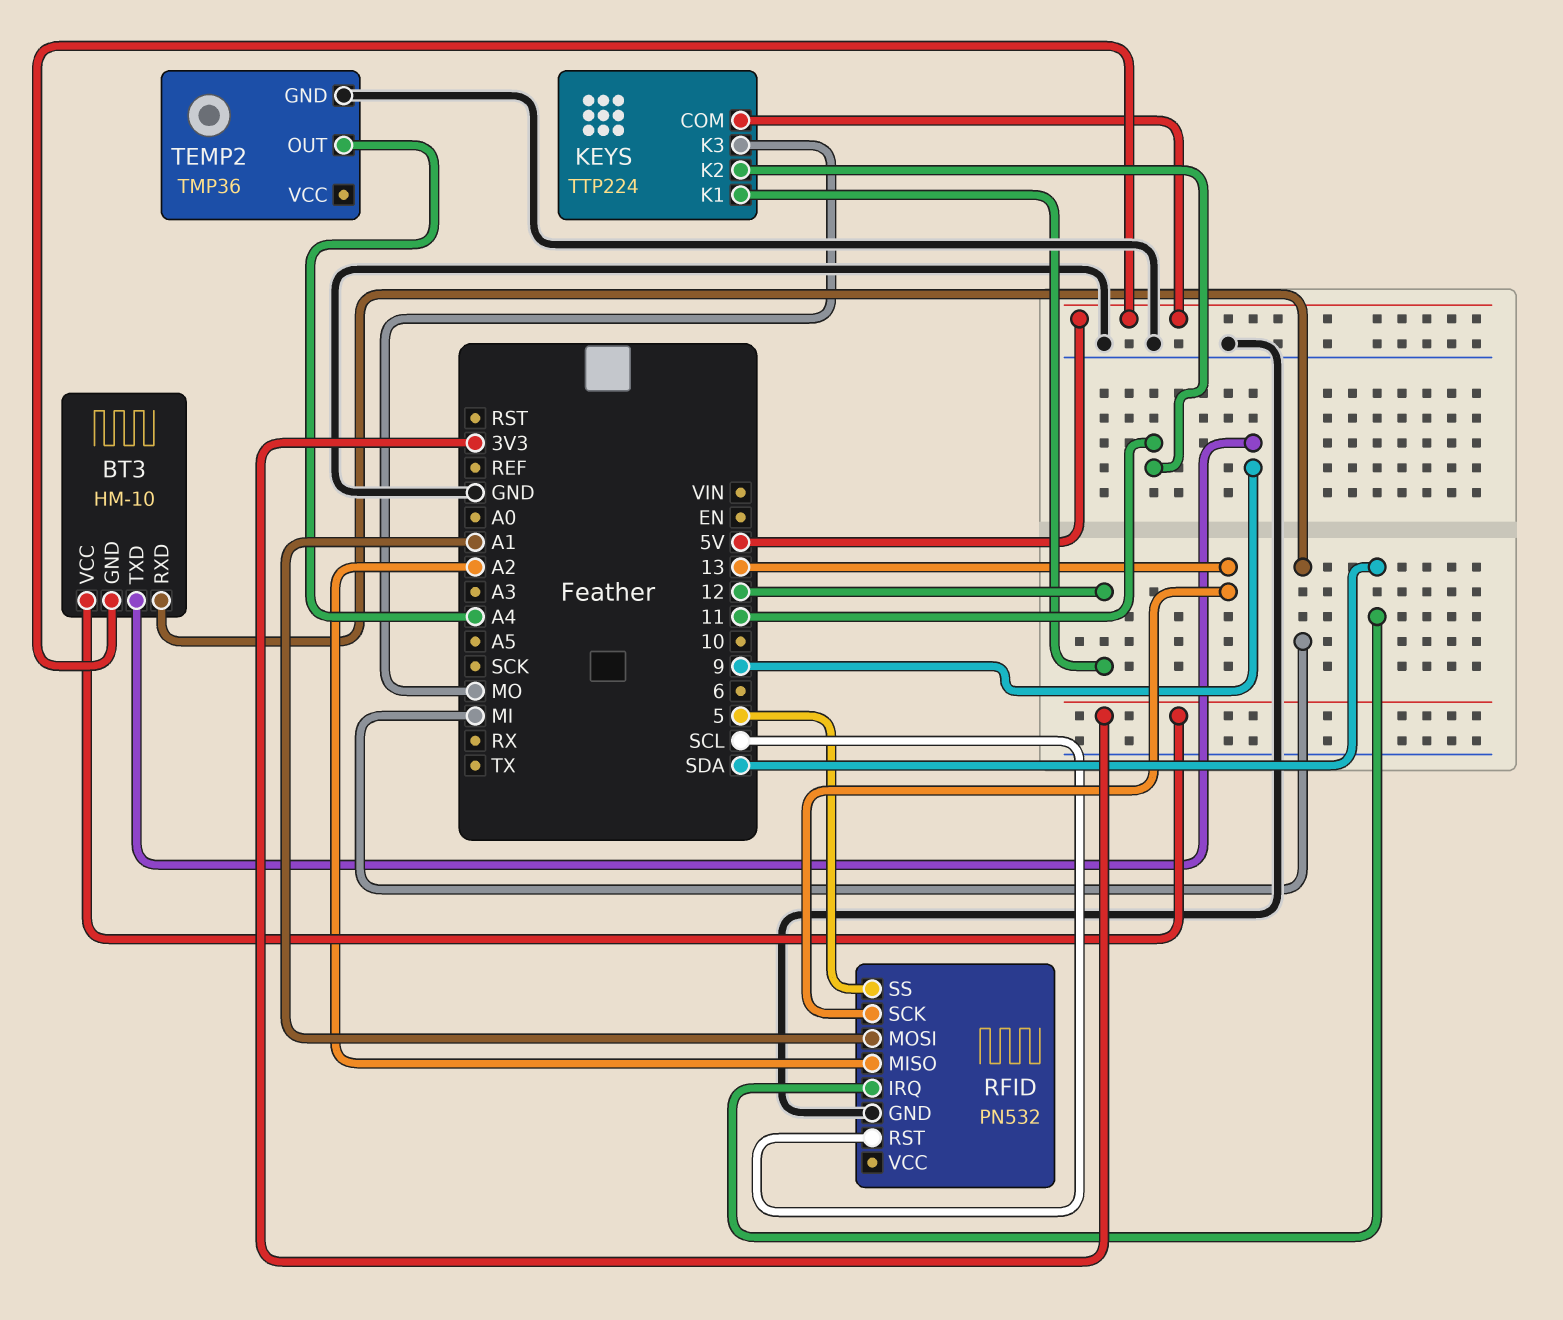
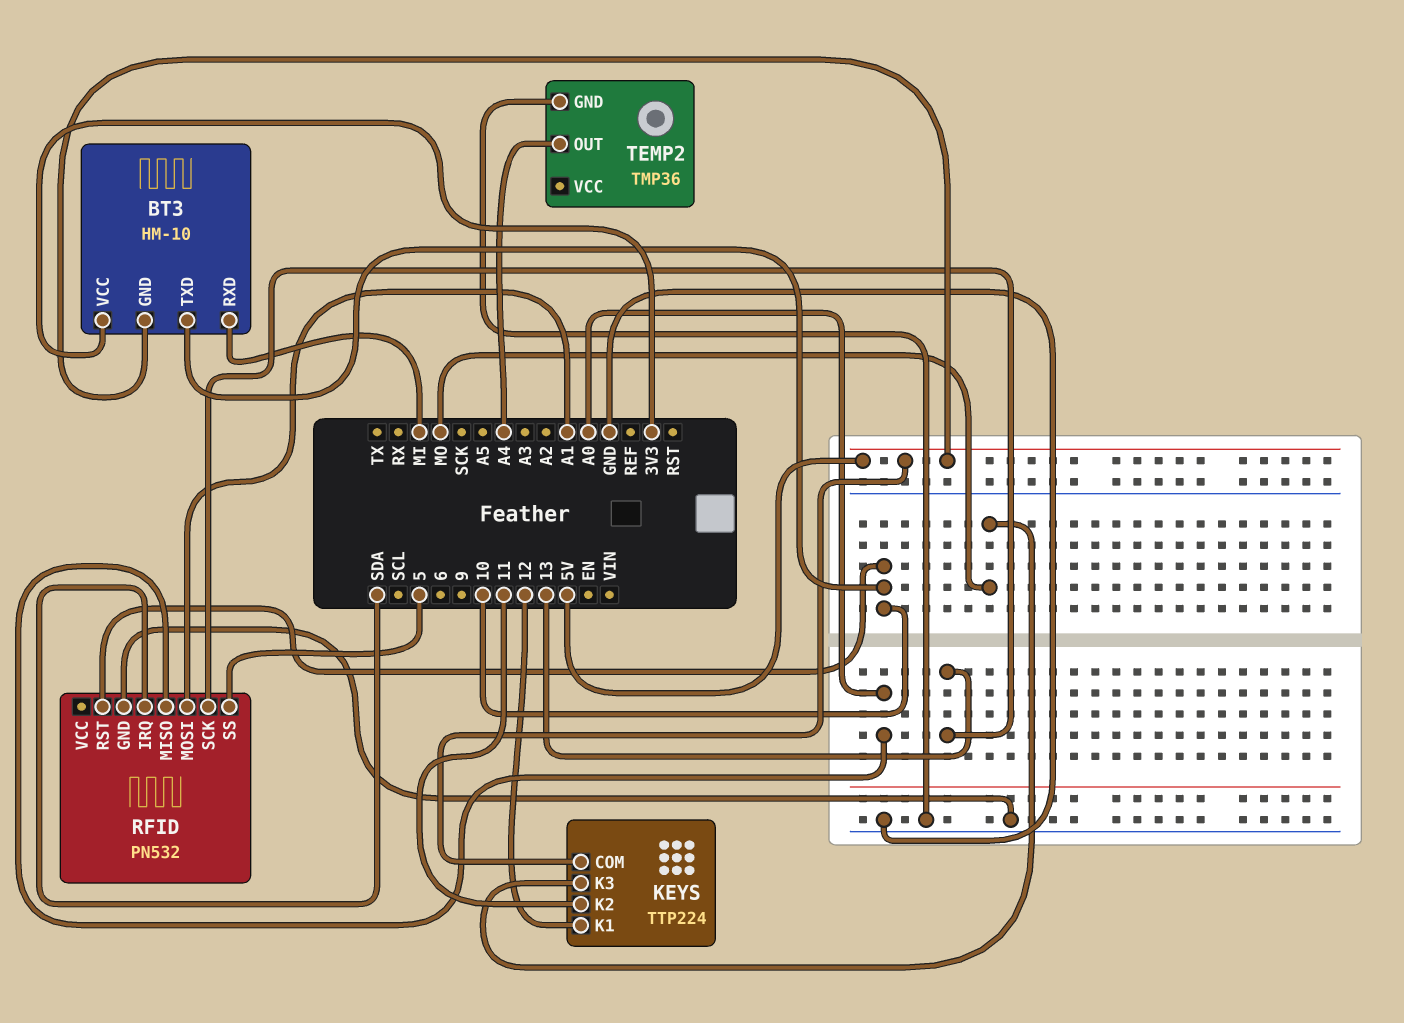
BT3 pin TXD: 9 -> 10
RFID pin MISO: A2 -> A0
RFID pin RST: SCL -> 10

